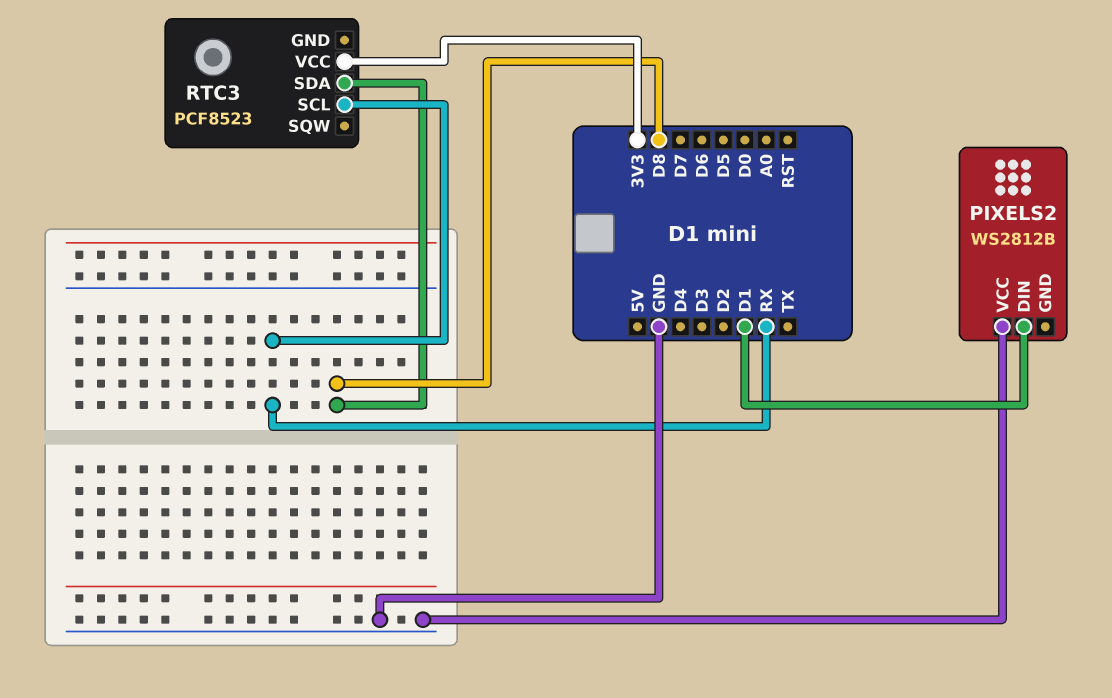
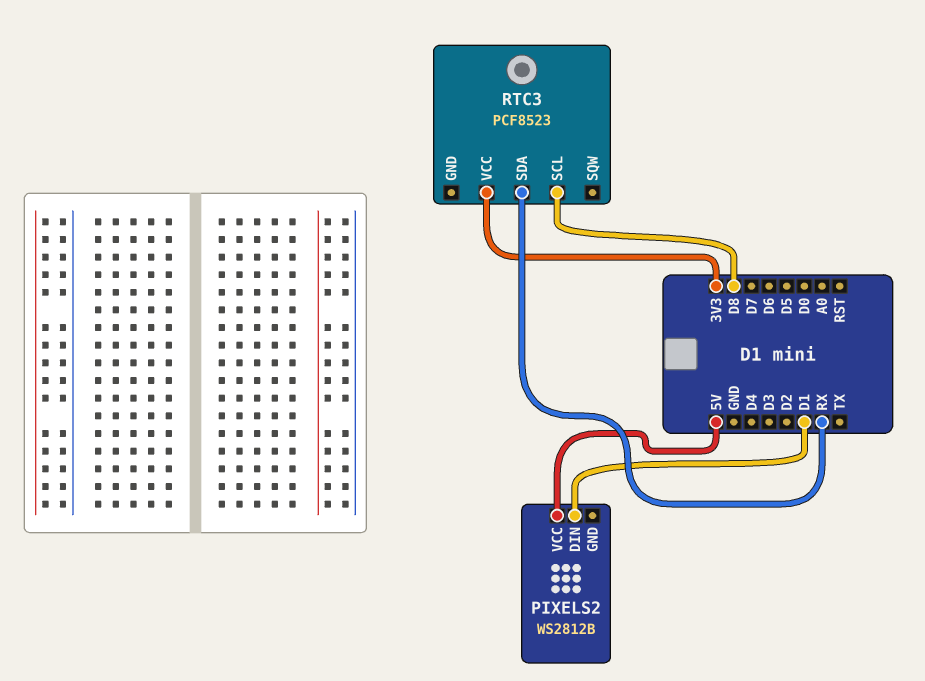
PIXELS2 pin VCC: GND -> 5V
RTC3 pin SCL: RX -> D8
RTC3 pin SDA: D8 -> RX

